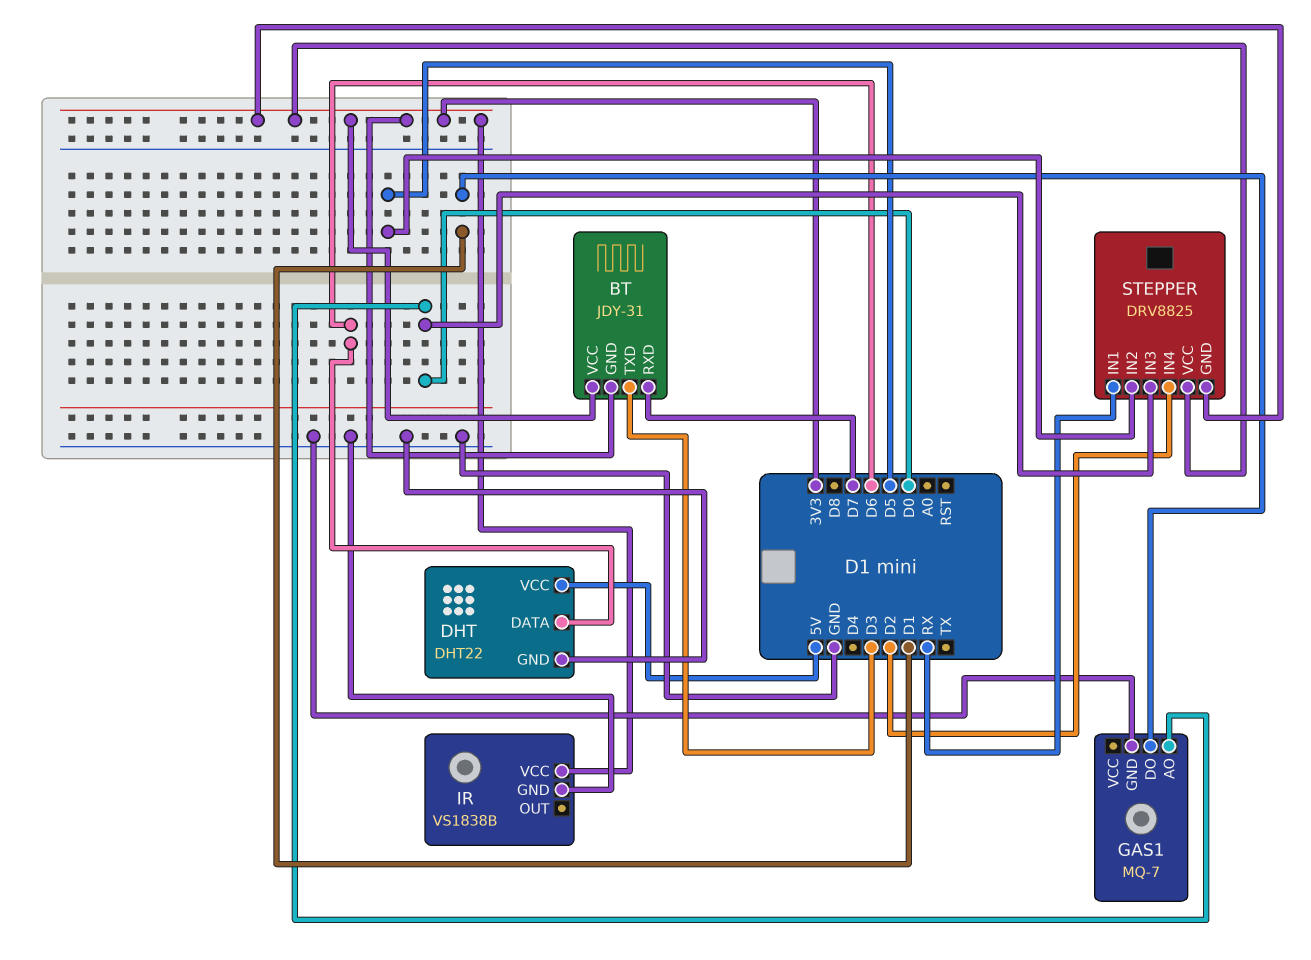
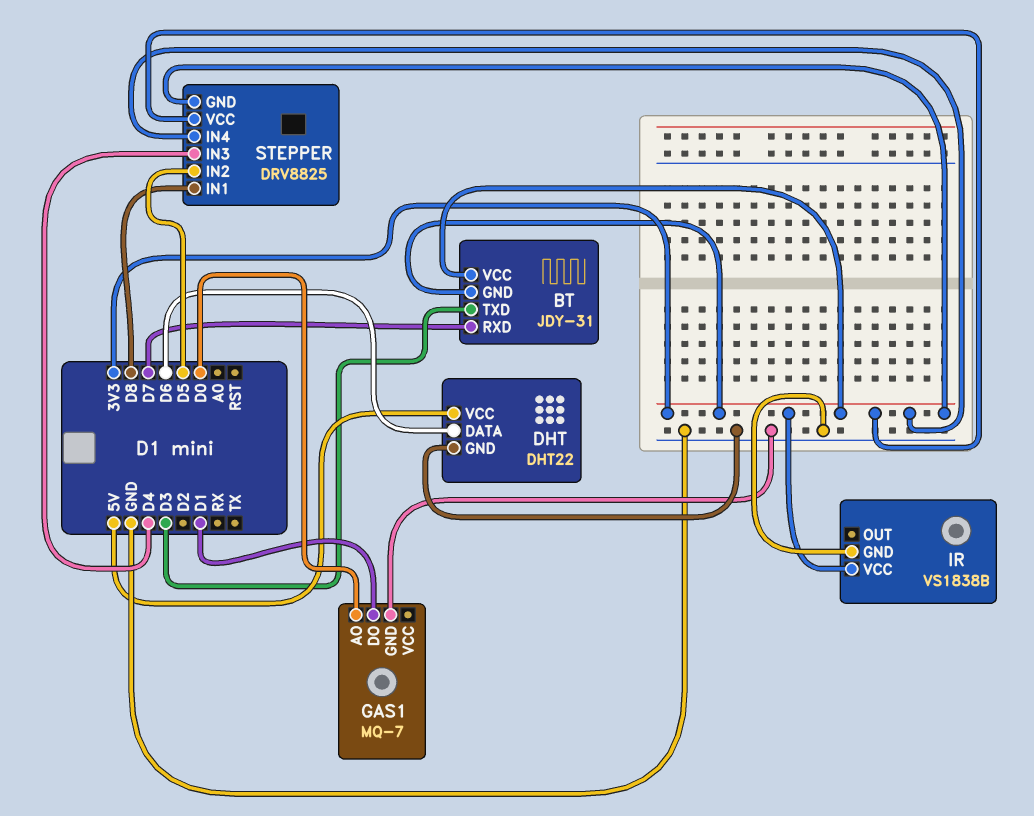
STEPPER pin IN1: RX -> D8
STEPPER pin IN3: D0 -> D4
STEPPER pin IN4: D2 -> 3V3

